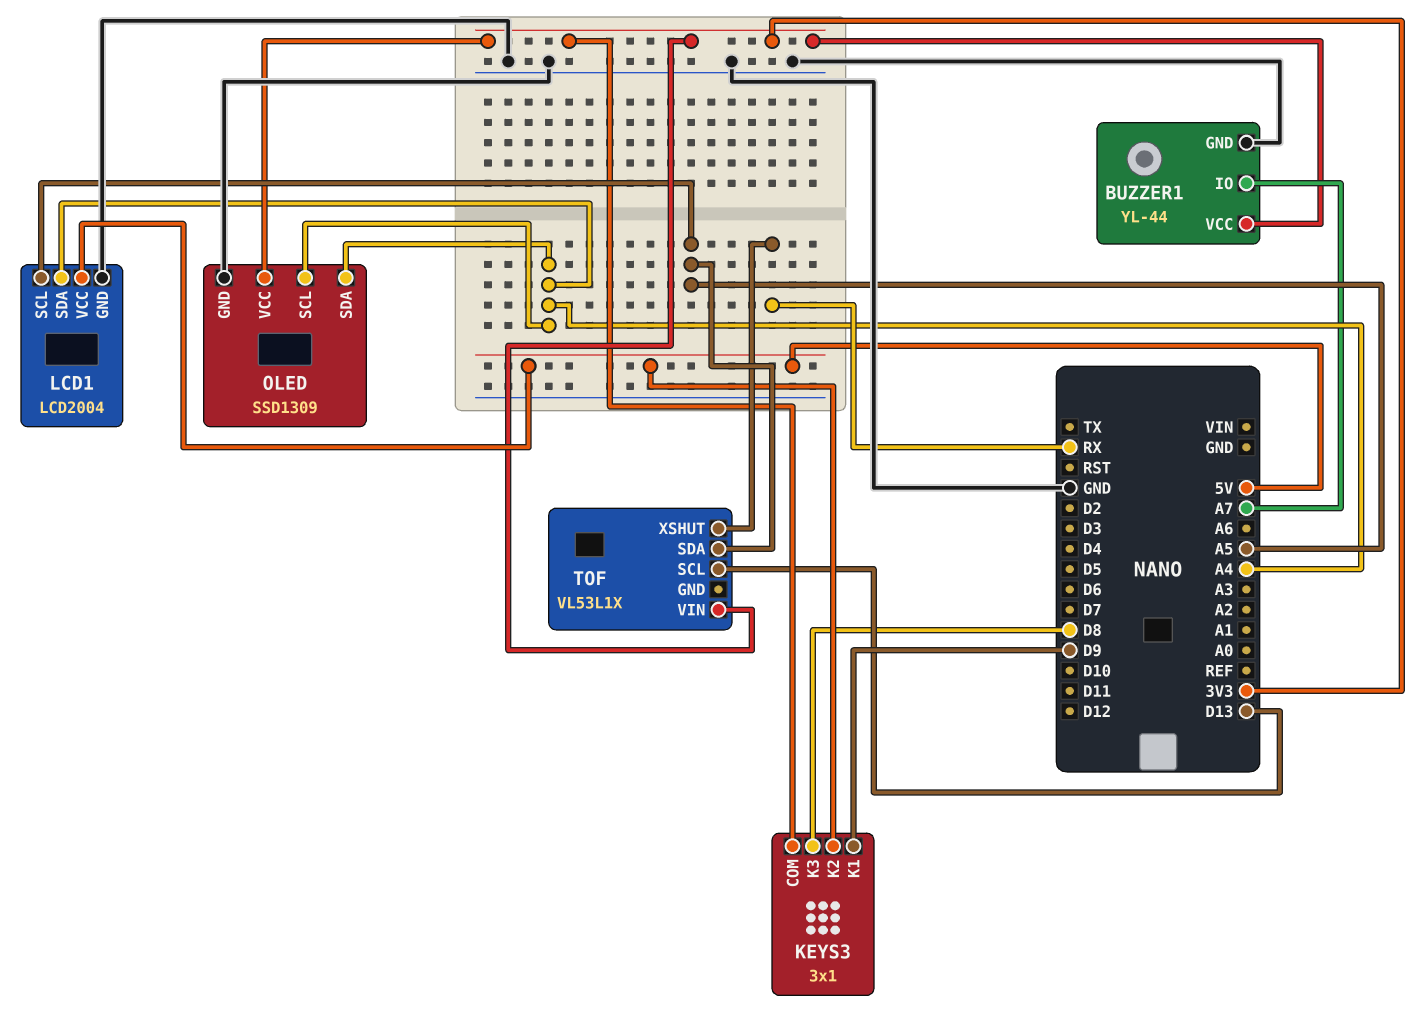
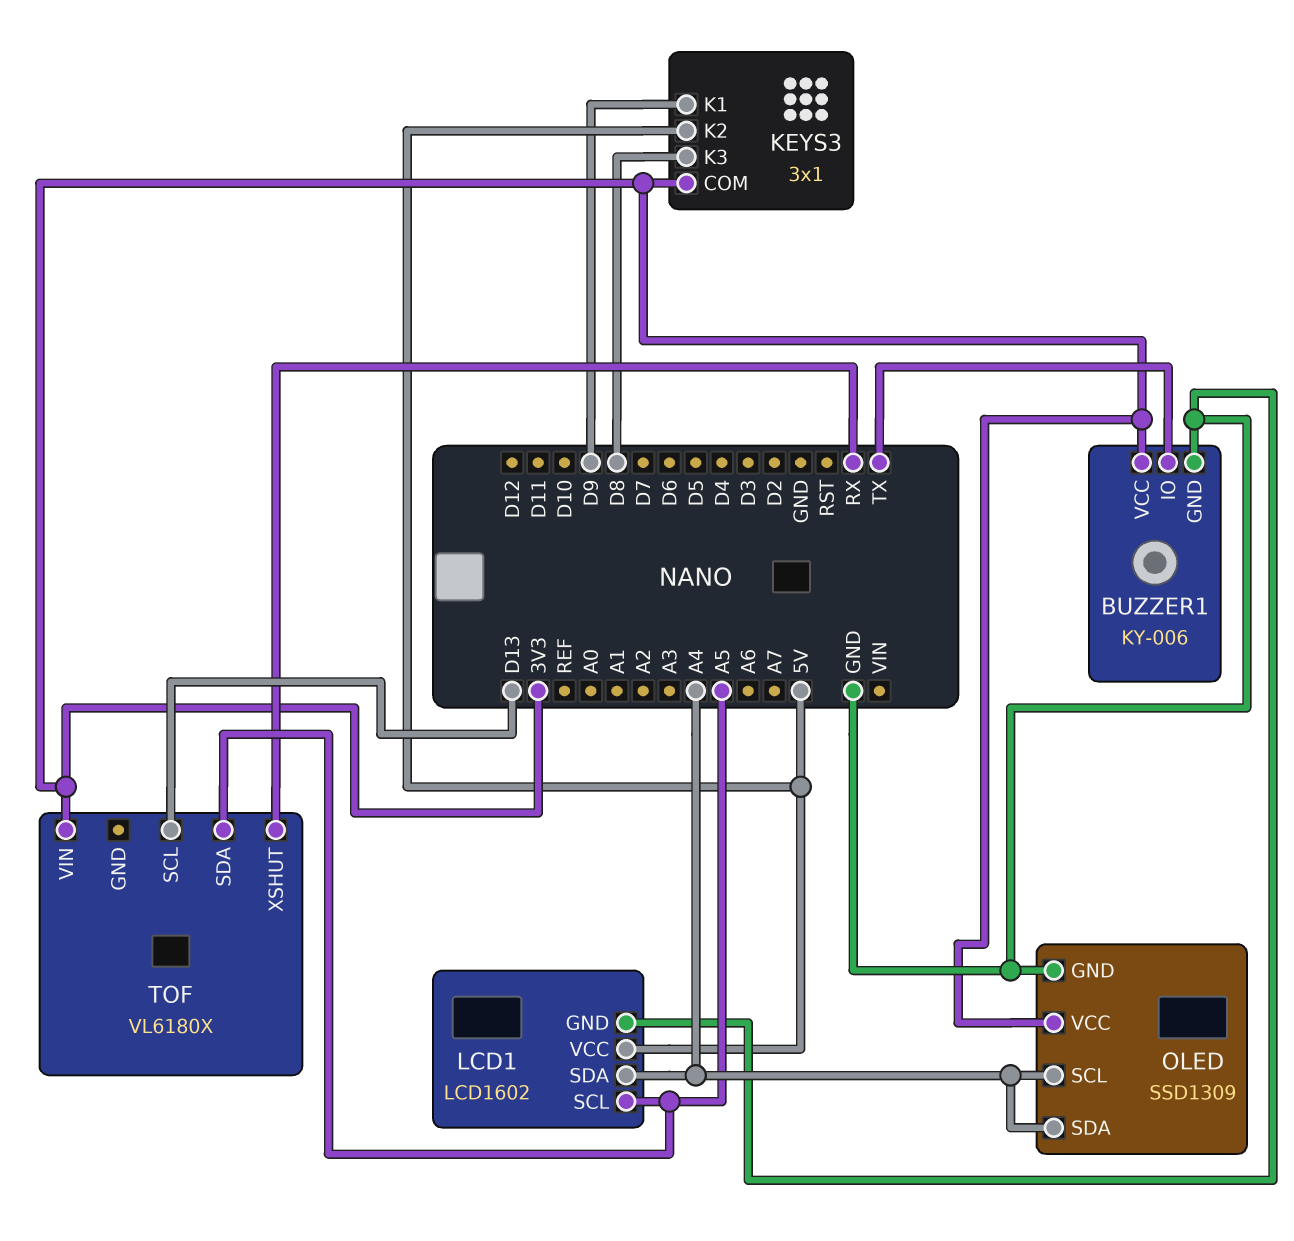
BUZZER1: YL-44 -> KY-006
BUZZER1 pin IO: A7 -> TX
LCD1: LCD2004 -> LCD1602
TOF: VL53L1X -> VL6180X

